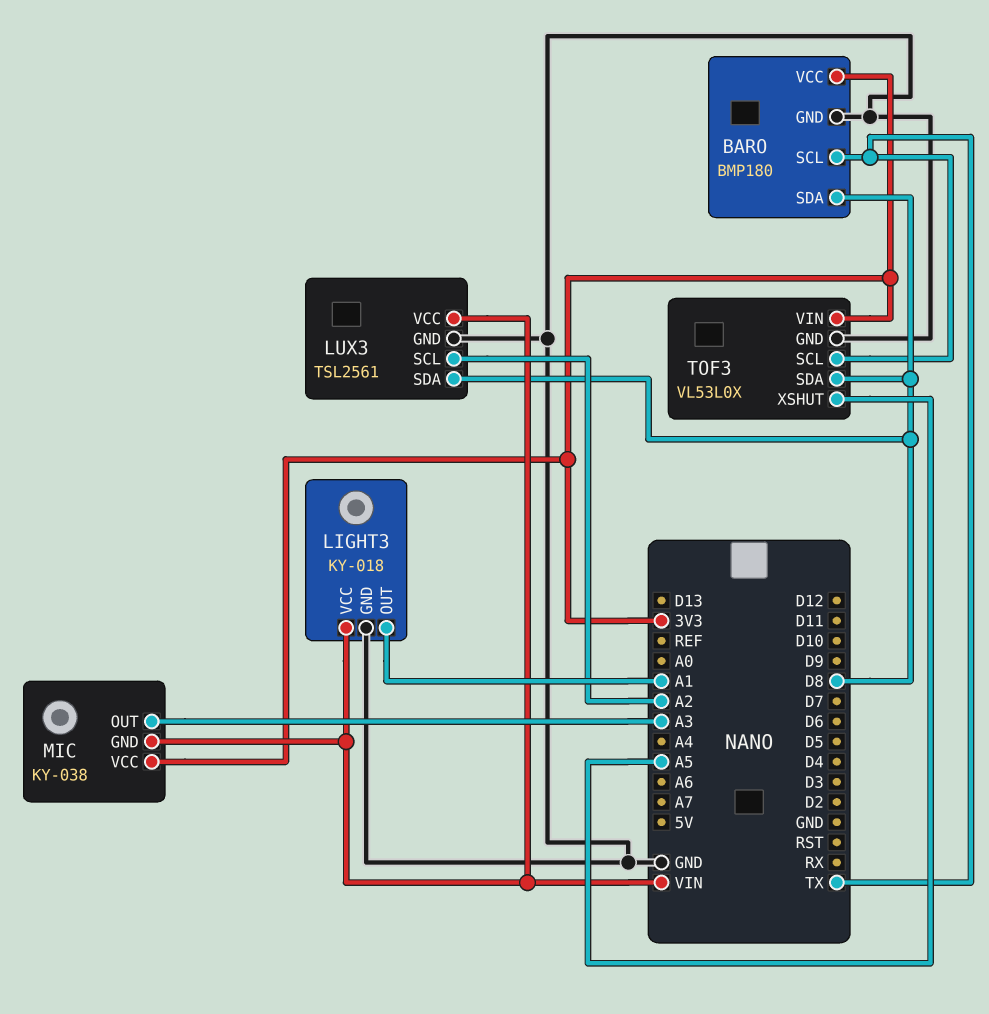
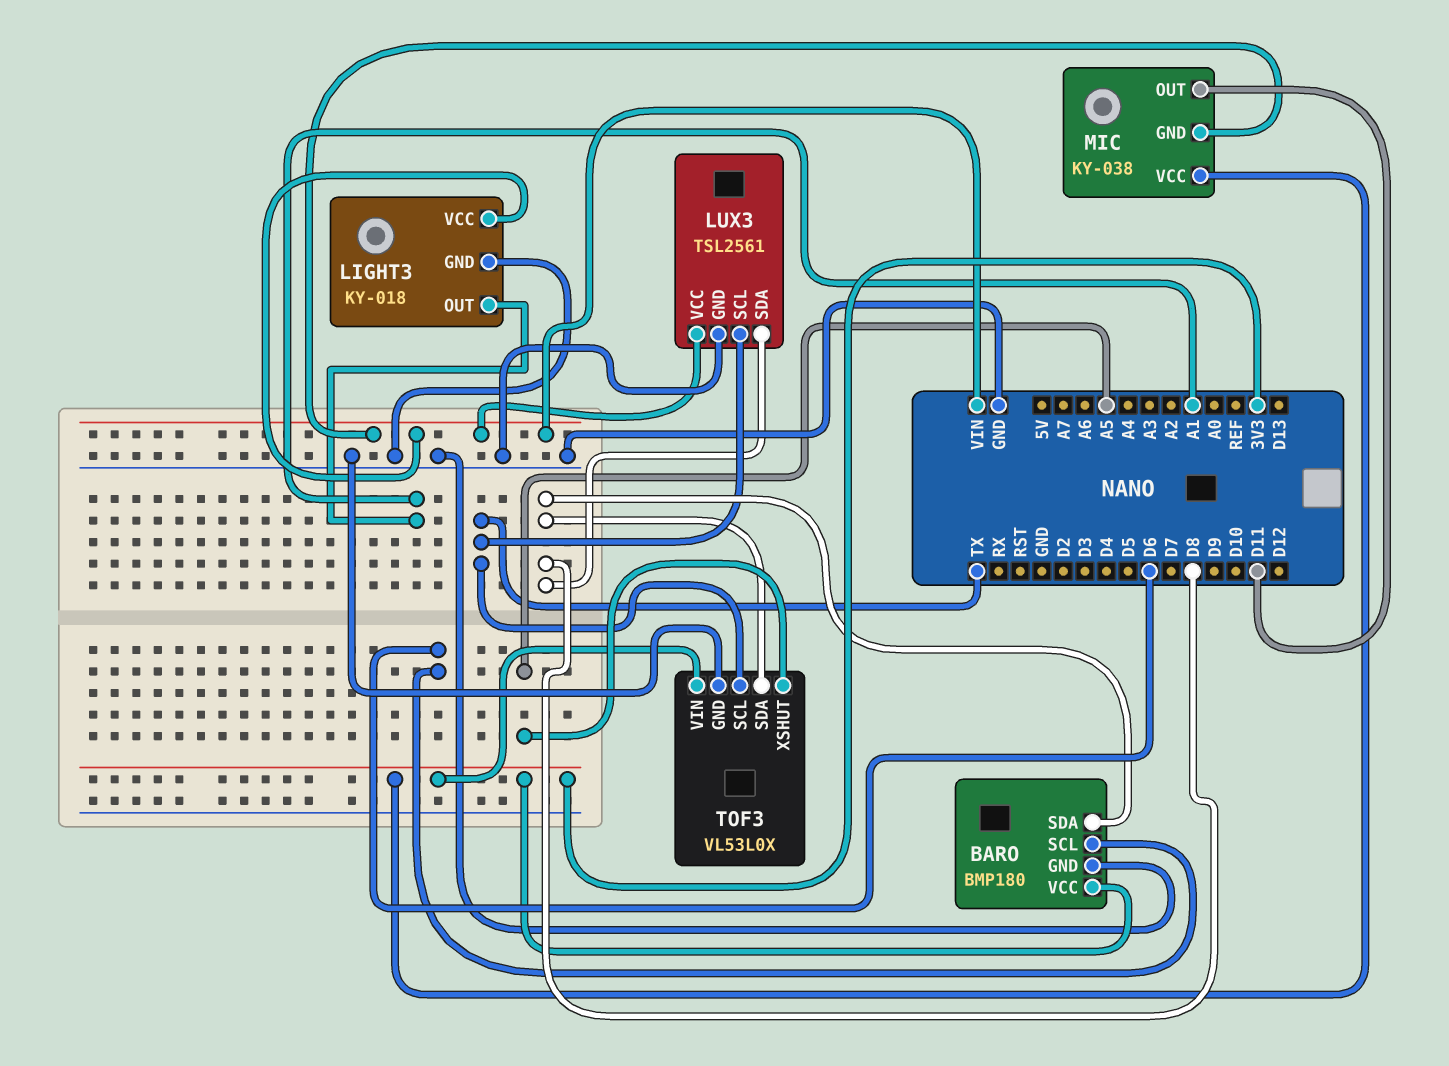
BARO pin SCL: TX -> D6
LUX3 pin SCL: A2 -> TX
MIC pin OUT: A3 -> D11

